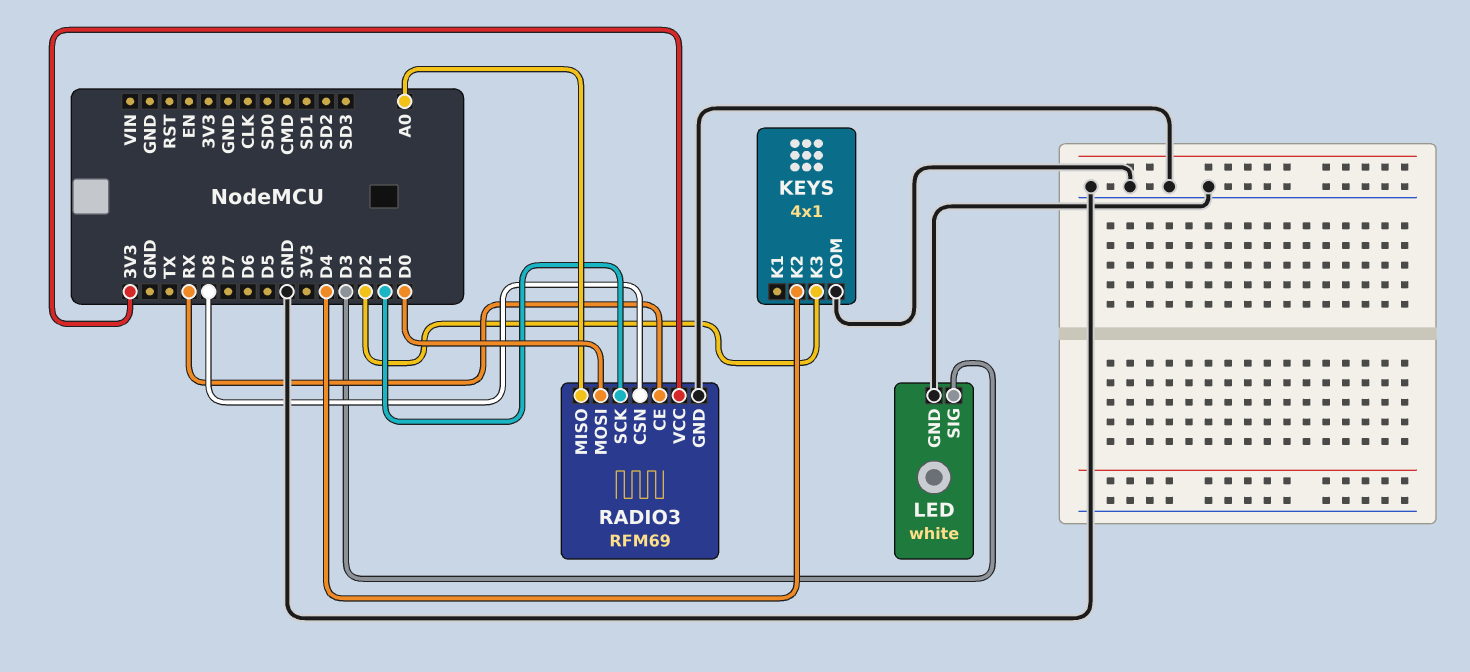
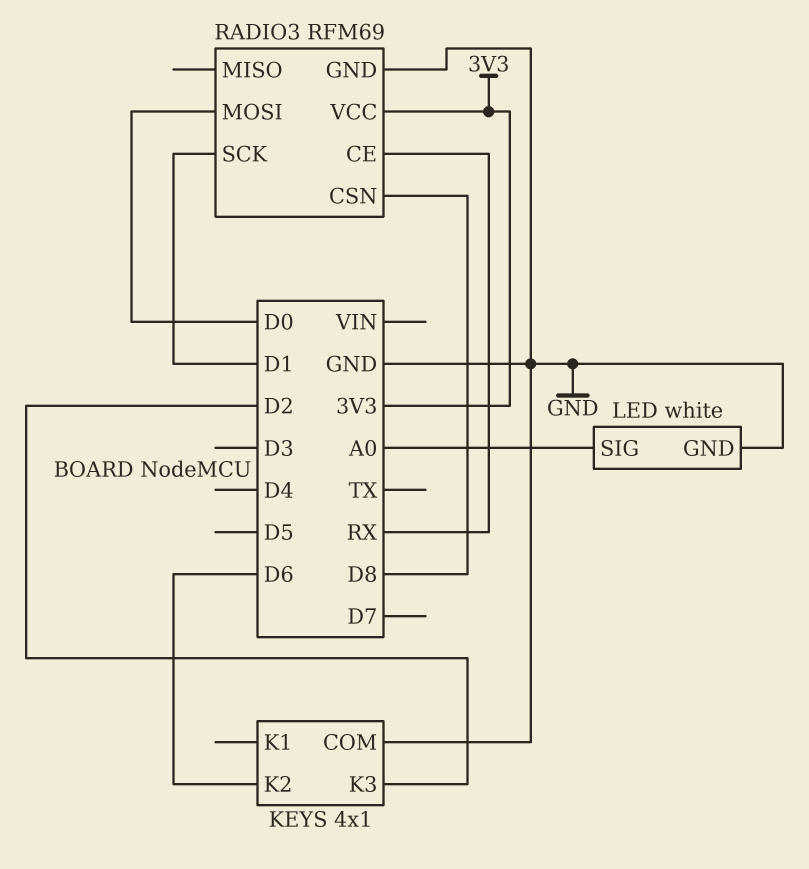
KEYS pin K2: D4 -> D6
LED pin SIG: D3 -> A0
RADIO3 pin MISO: A0 -> none

